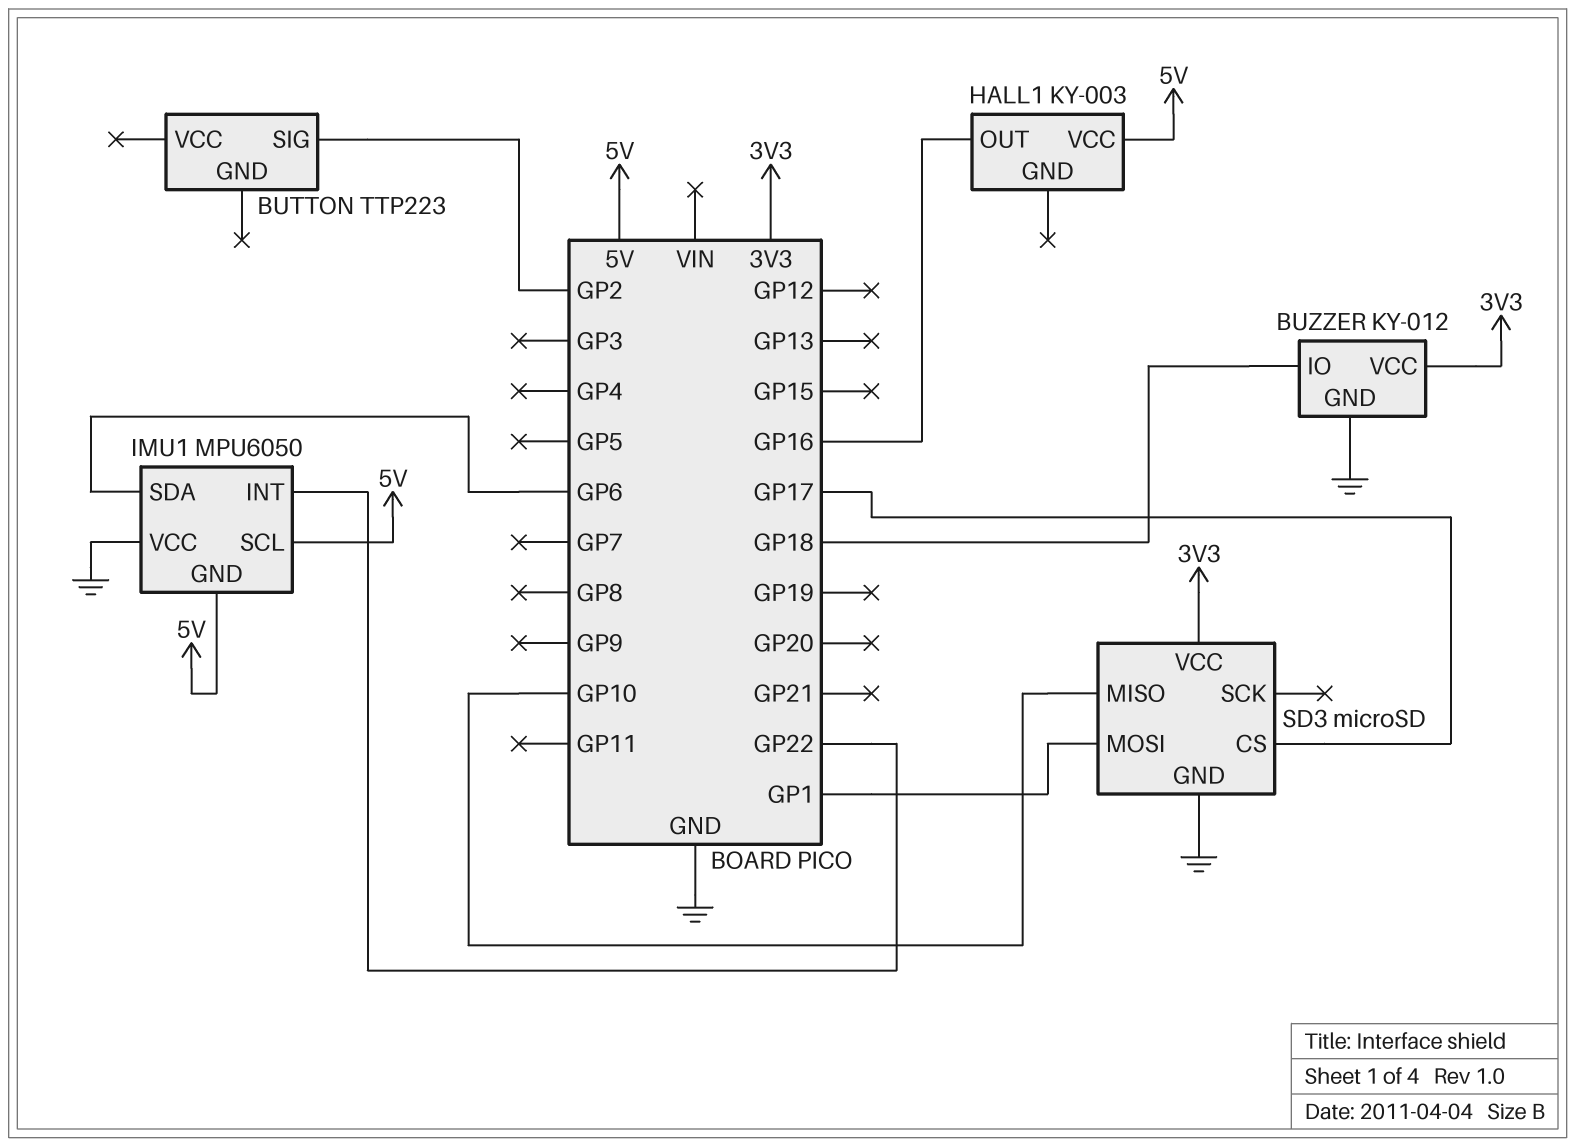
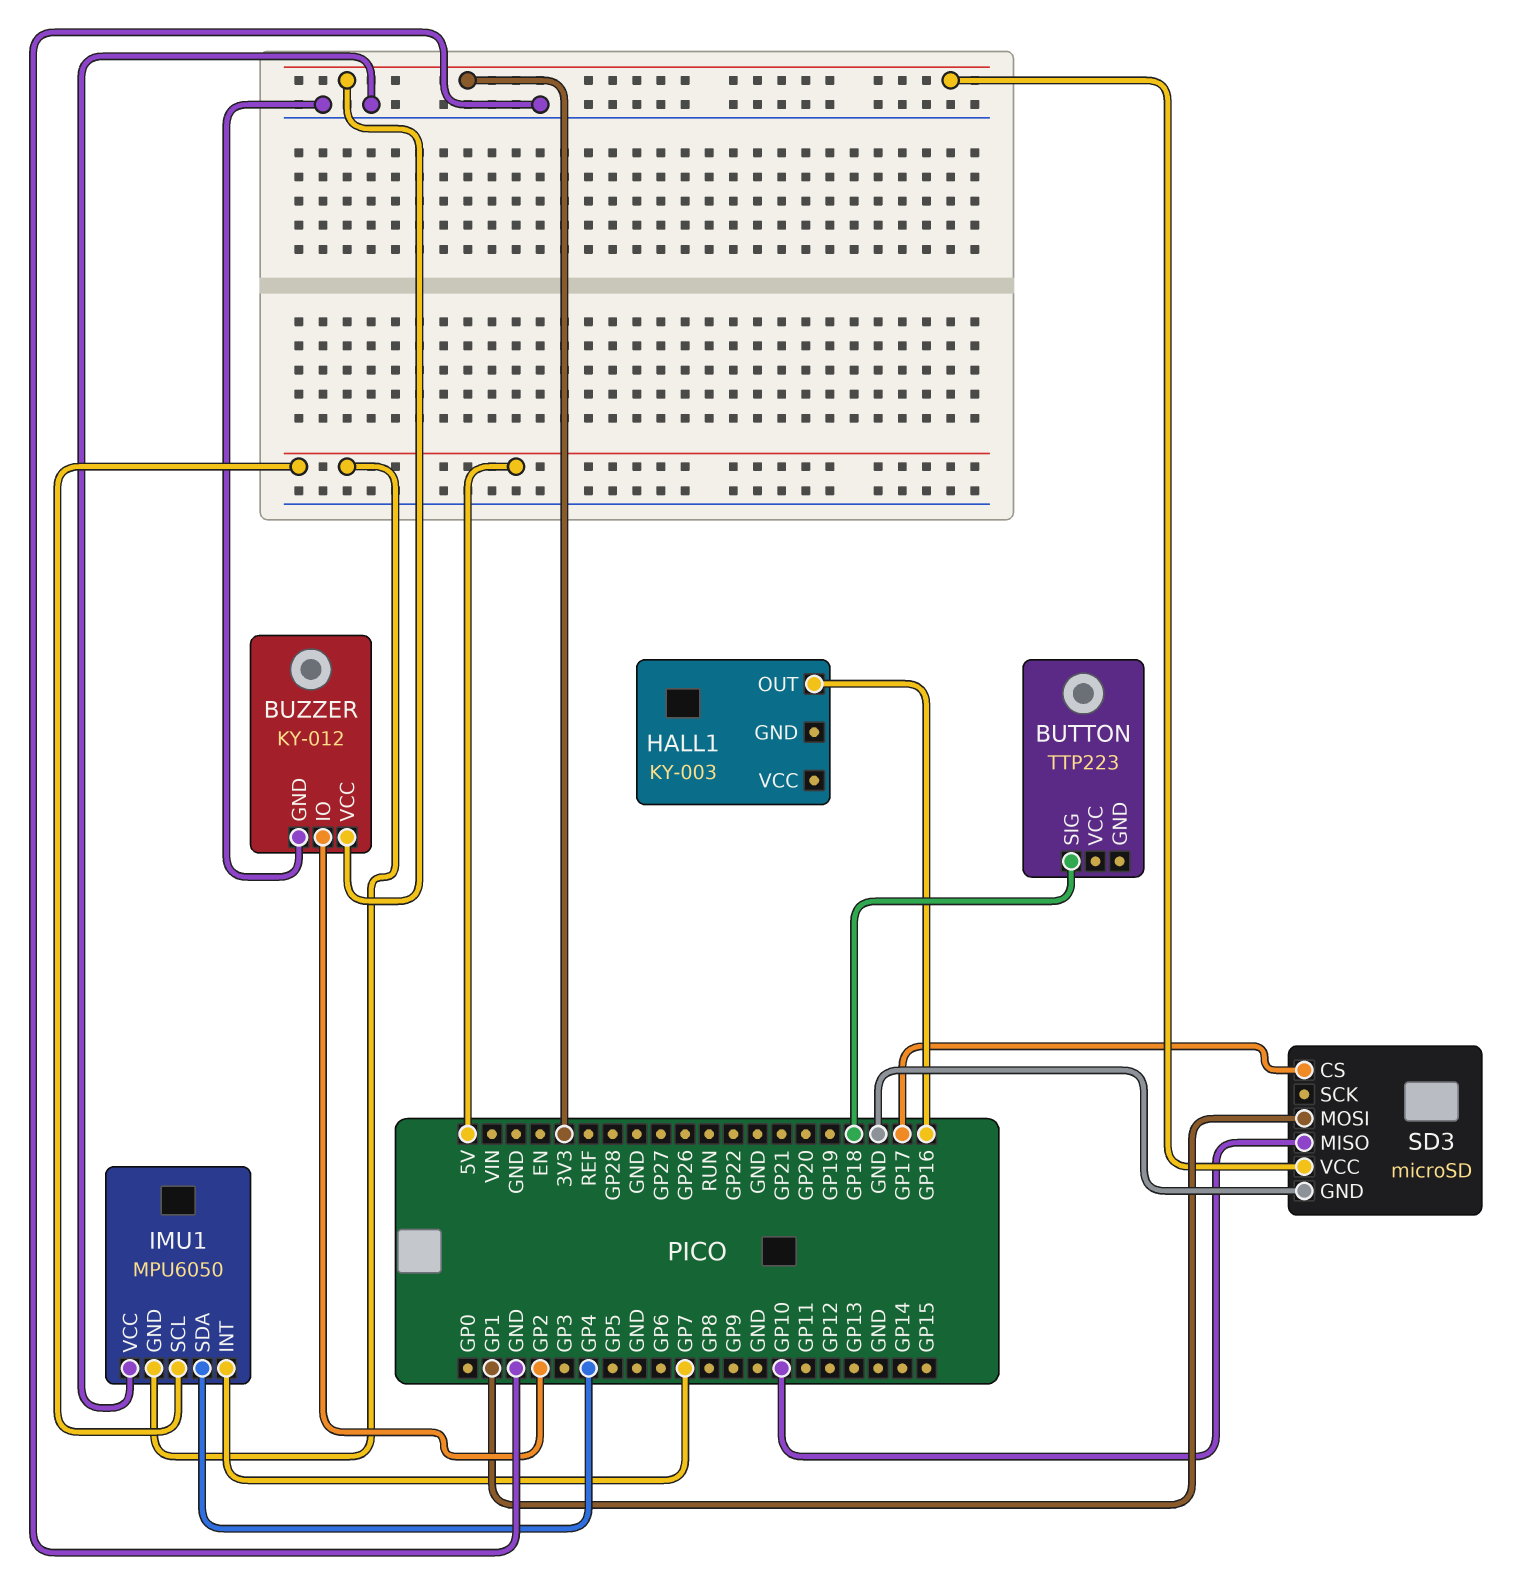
BUTTON pin SIG: GP2 -> GP18
BUZZER pin IO: GP18 -> GP2
HALL1 pin VCC: 5V -> none
IMU1 pin INT: GP22 -> GP7
IMU1 pin SDA: GP6 -> GP4

